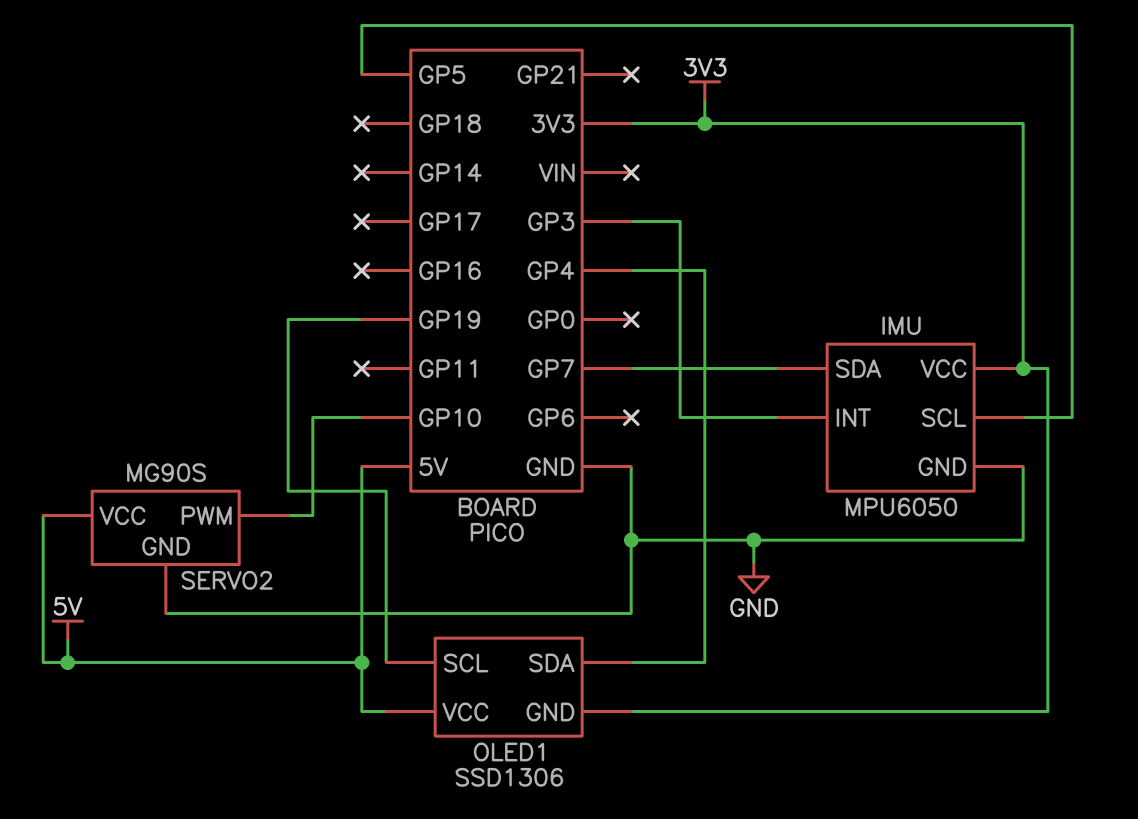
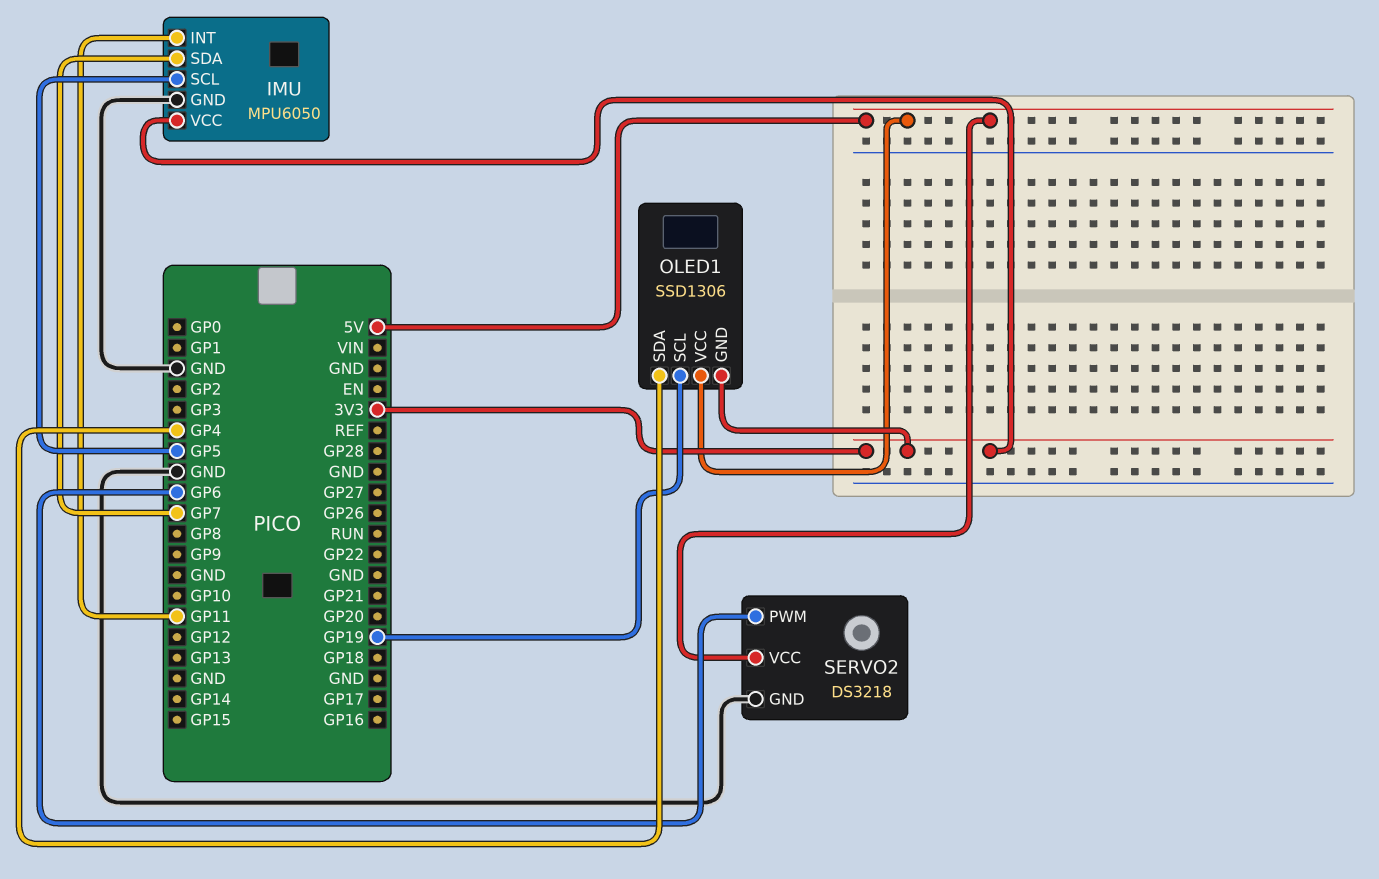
IMU pin INT: GP3 -> GP11
SERVO2: MG90S -> DS3218
SERVO2 pin PWM: GP10 -> GP6

